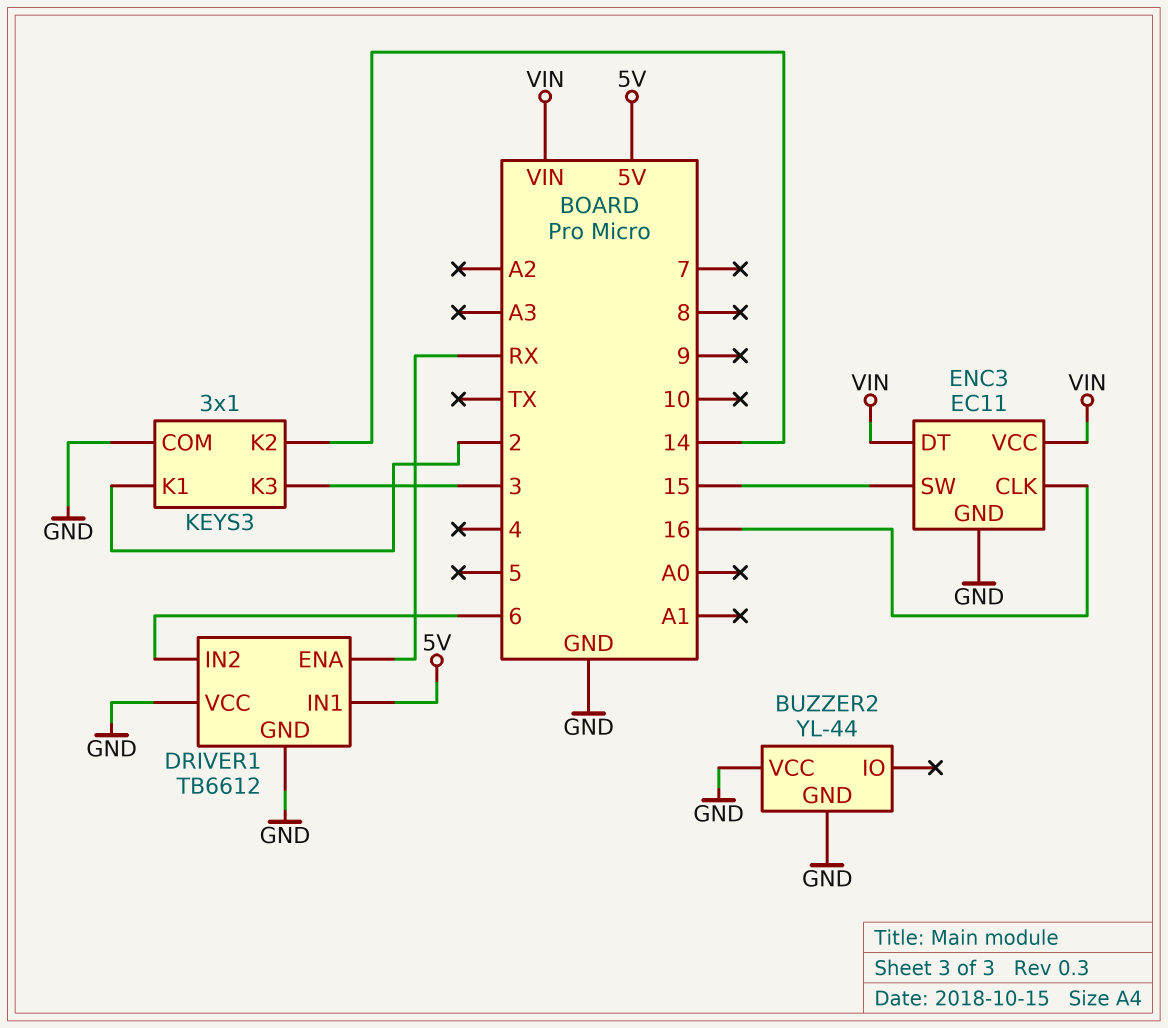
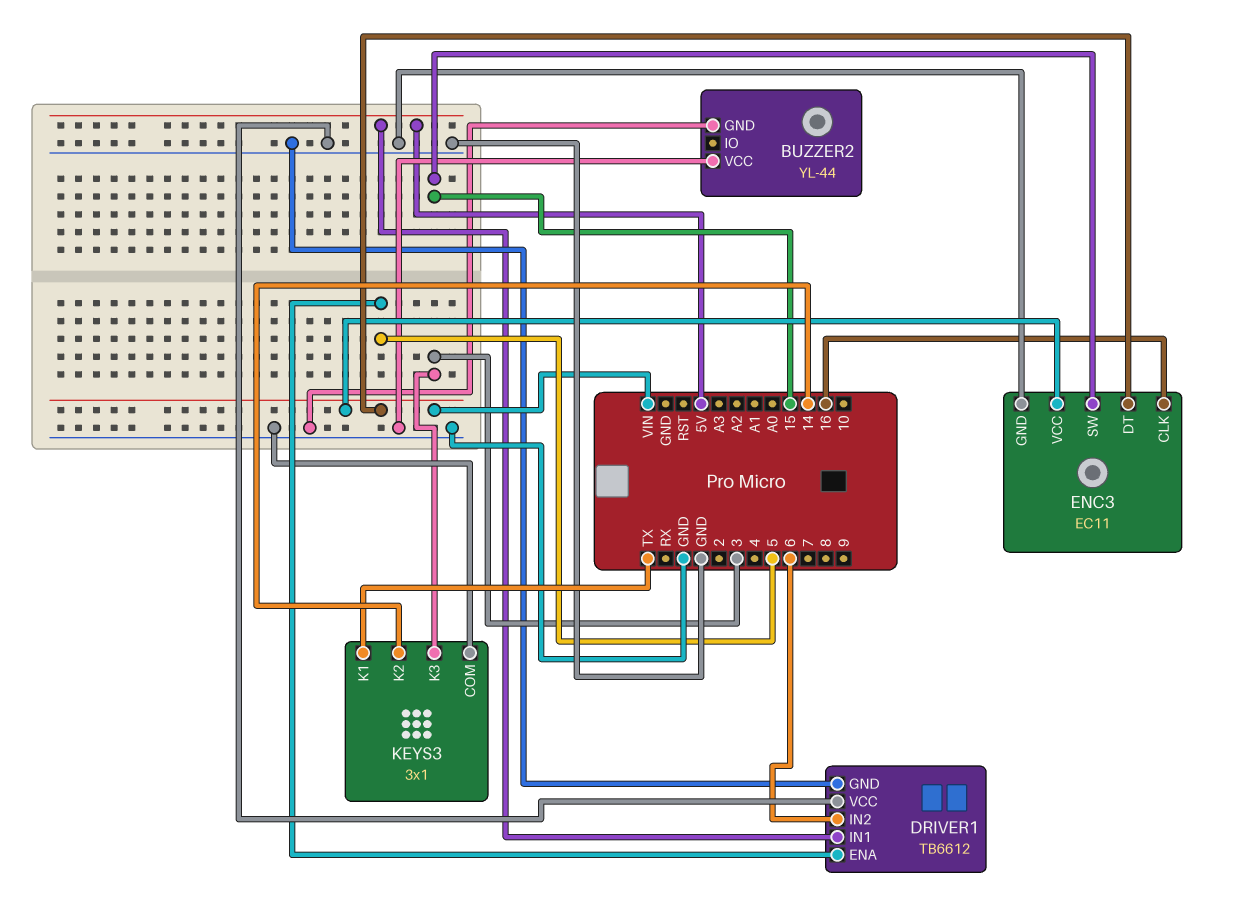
DRIVER1 pin ENA: RX -> 5
KEYS3 pin K1: 2 -> TX

